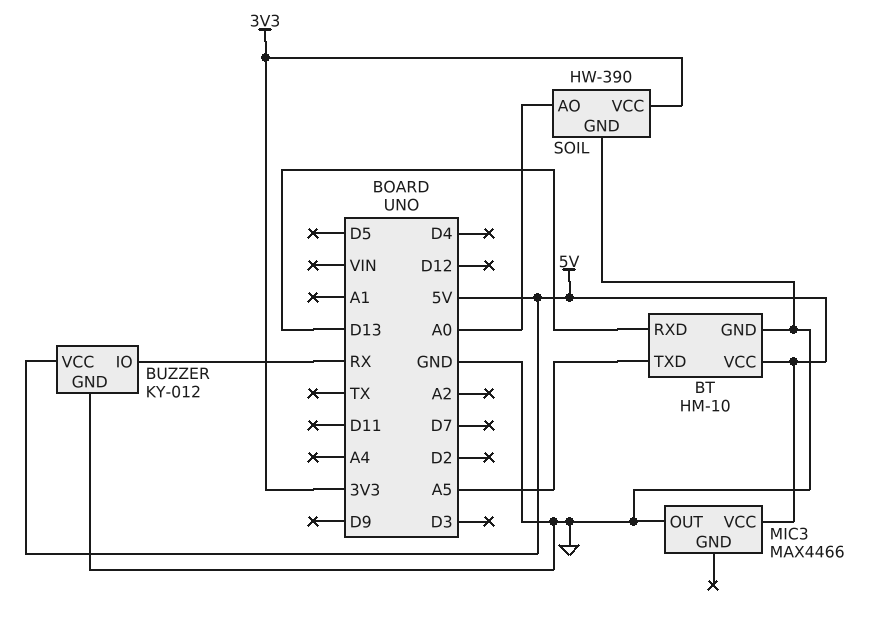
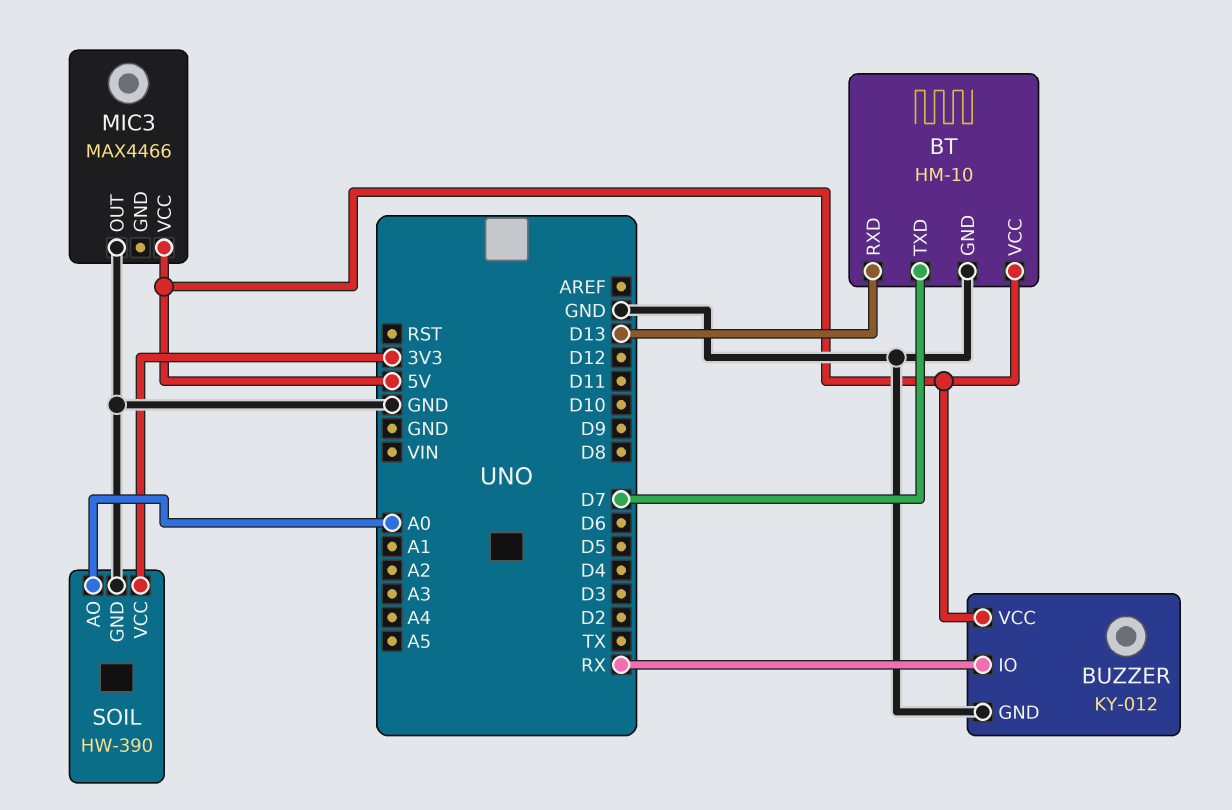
BT pin TXD: A5 -> D7

